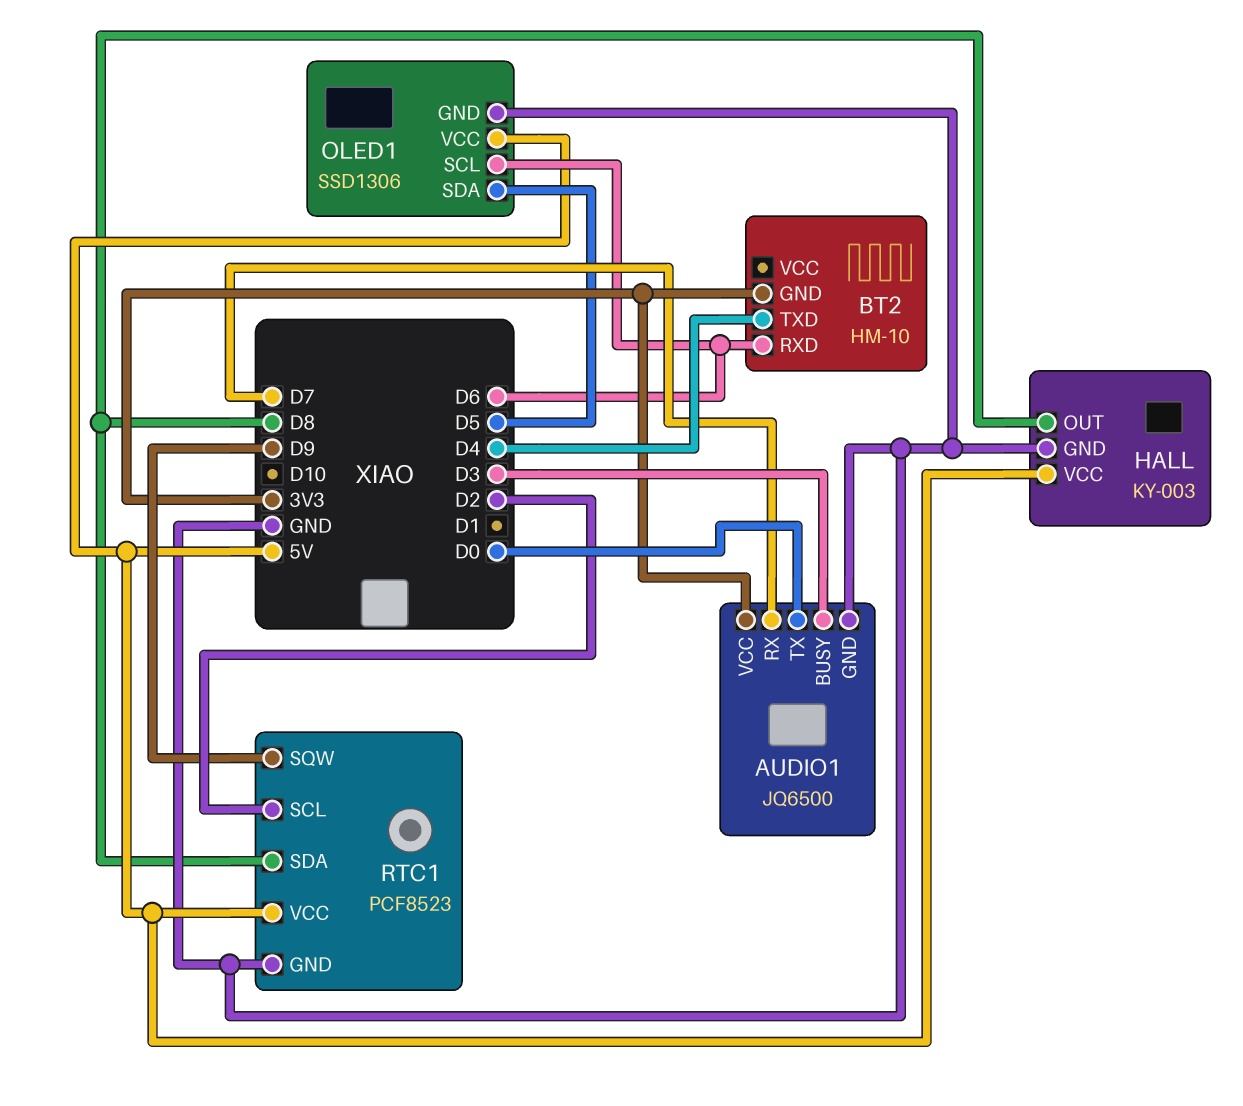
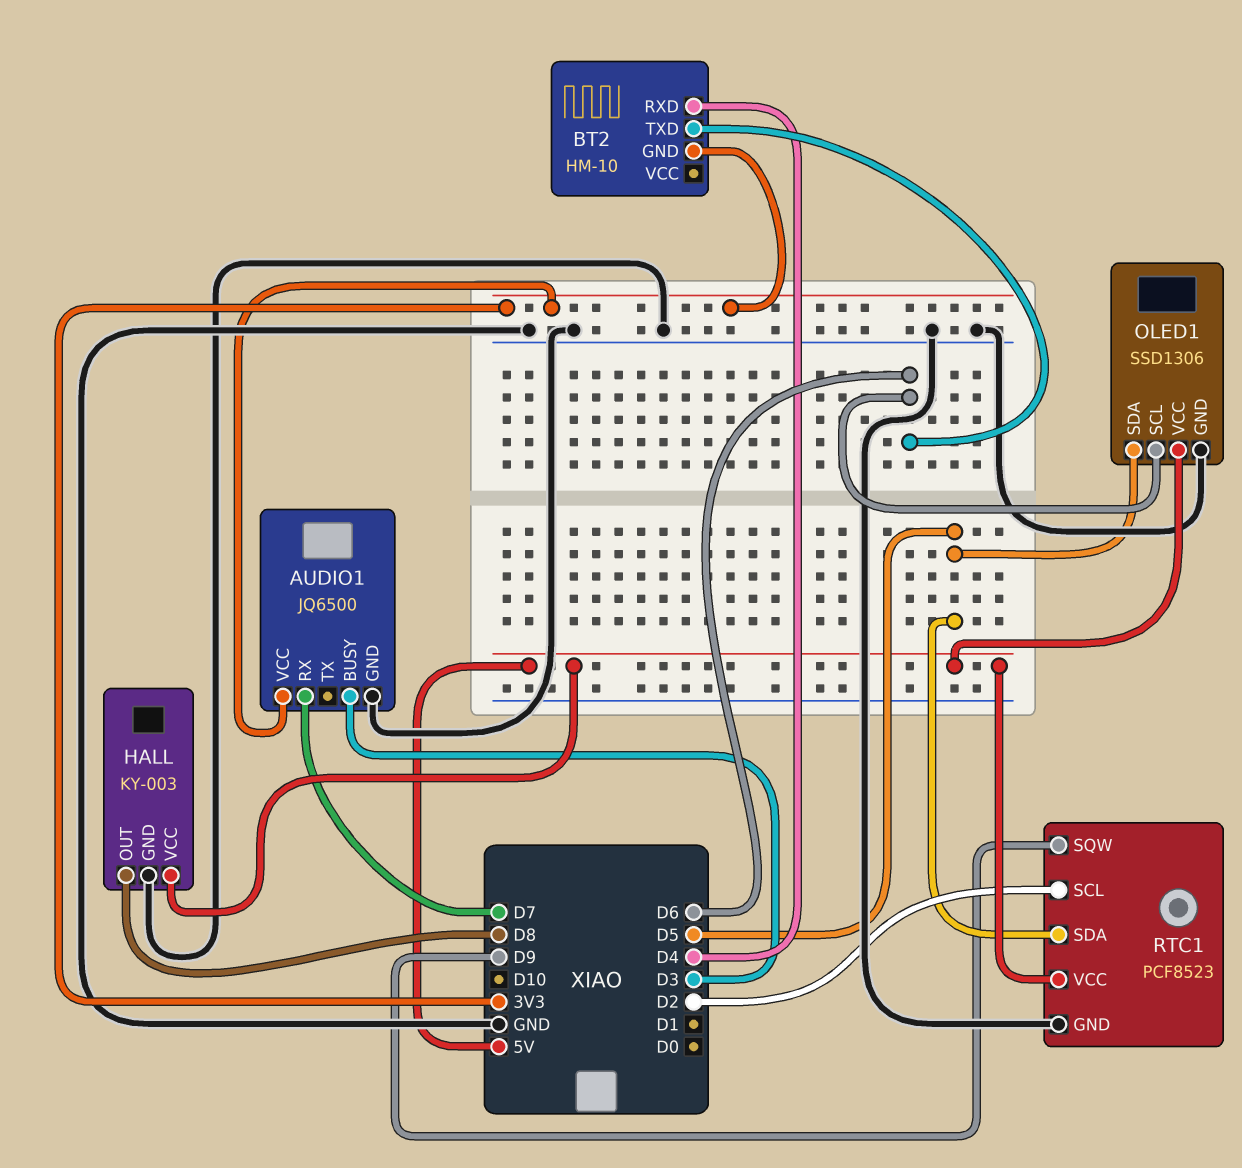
AUDIO1 pin TX: D0 -> none
BT2 pin RXD: D6 -> D4
BT2 pin TXD: D4 -> D6
RTC1 pin SDA: D8 -> D5

